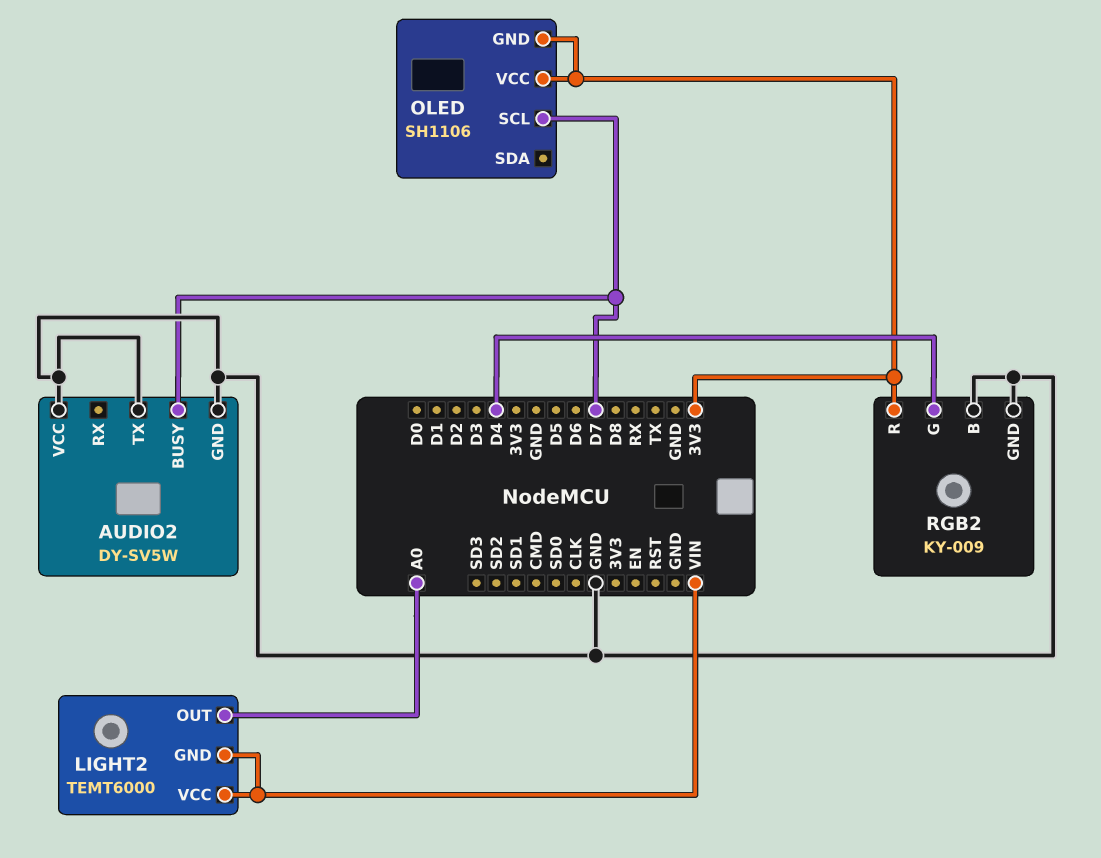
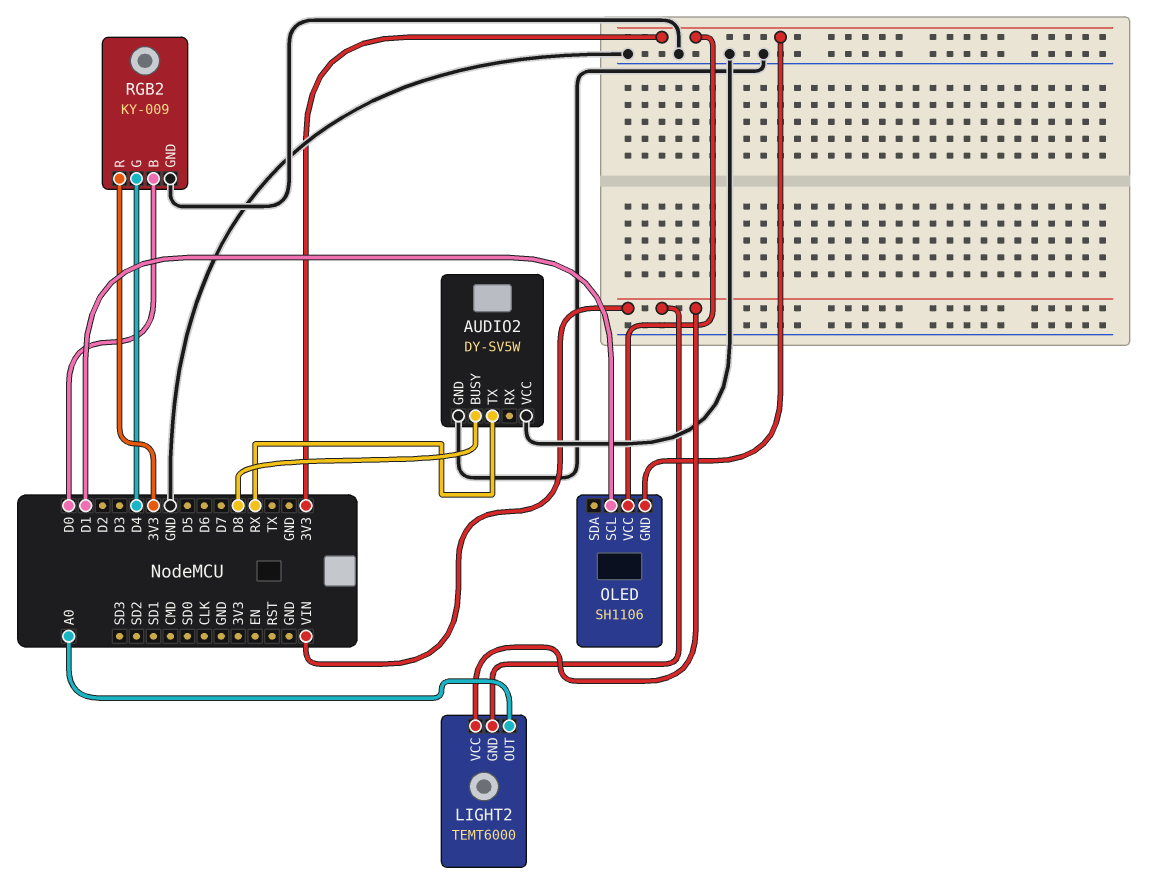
AUDIO2 pin BUSY: D7 -> D8
AUDIO2 pin TX: GND -> RX
OLED pin SCL: D7 -> D1
RGB2 pin B: GND -> D0

